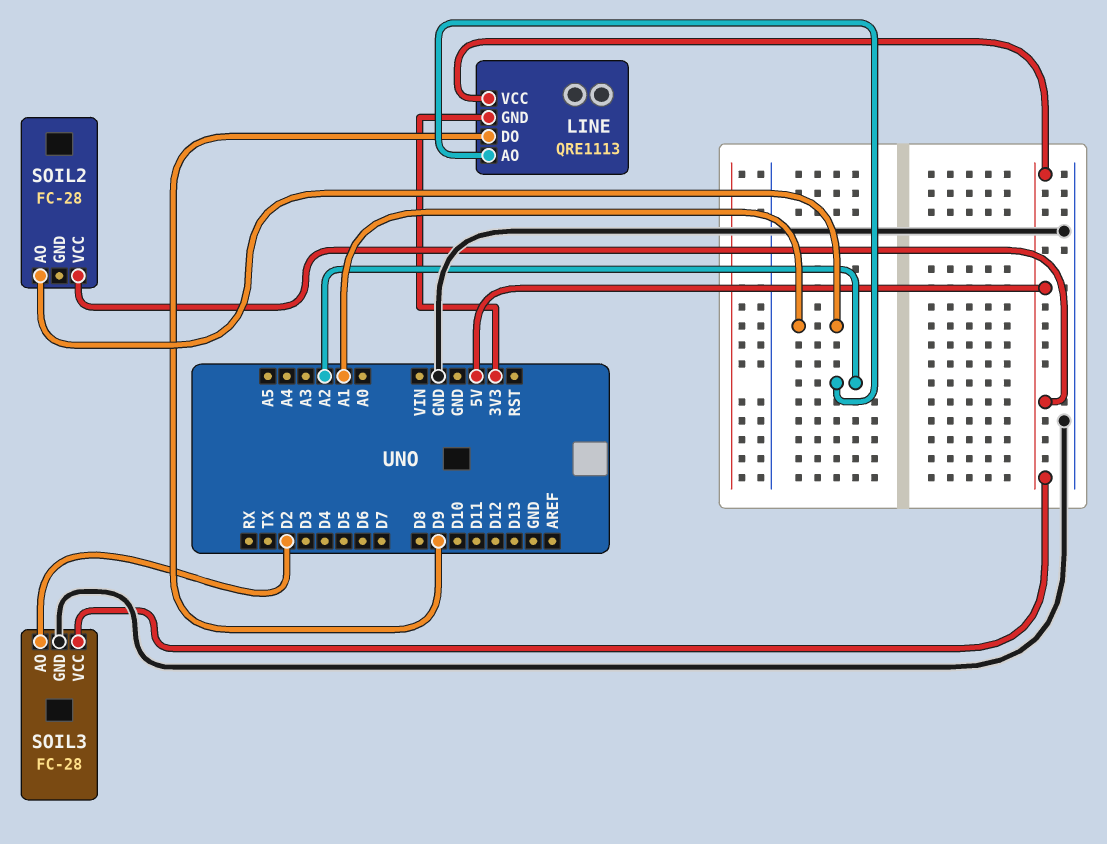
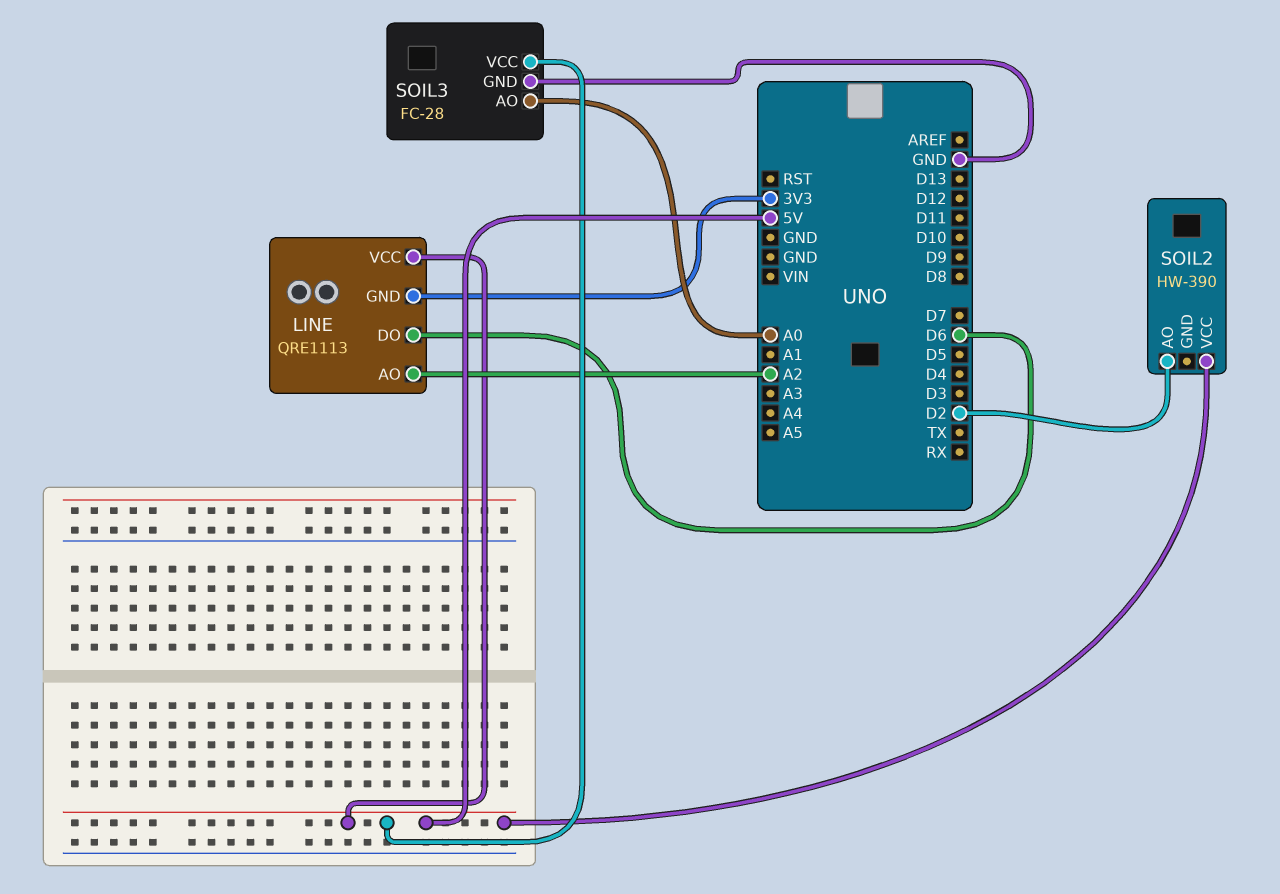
LINE pin DO: D9 -> D6
SOIL2: FC-28 -> HW-390
SOIL2 pin AO: A1 -> D2
SOIL3 pin AO: D2 -> A0

